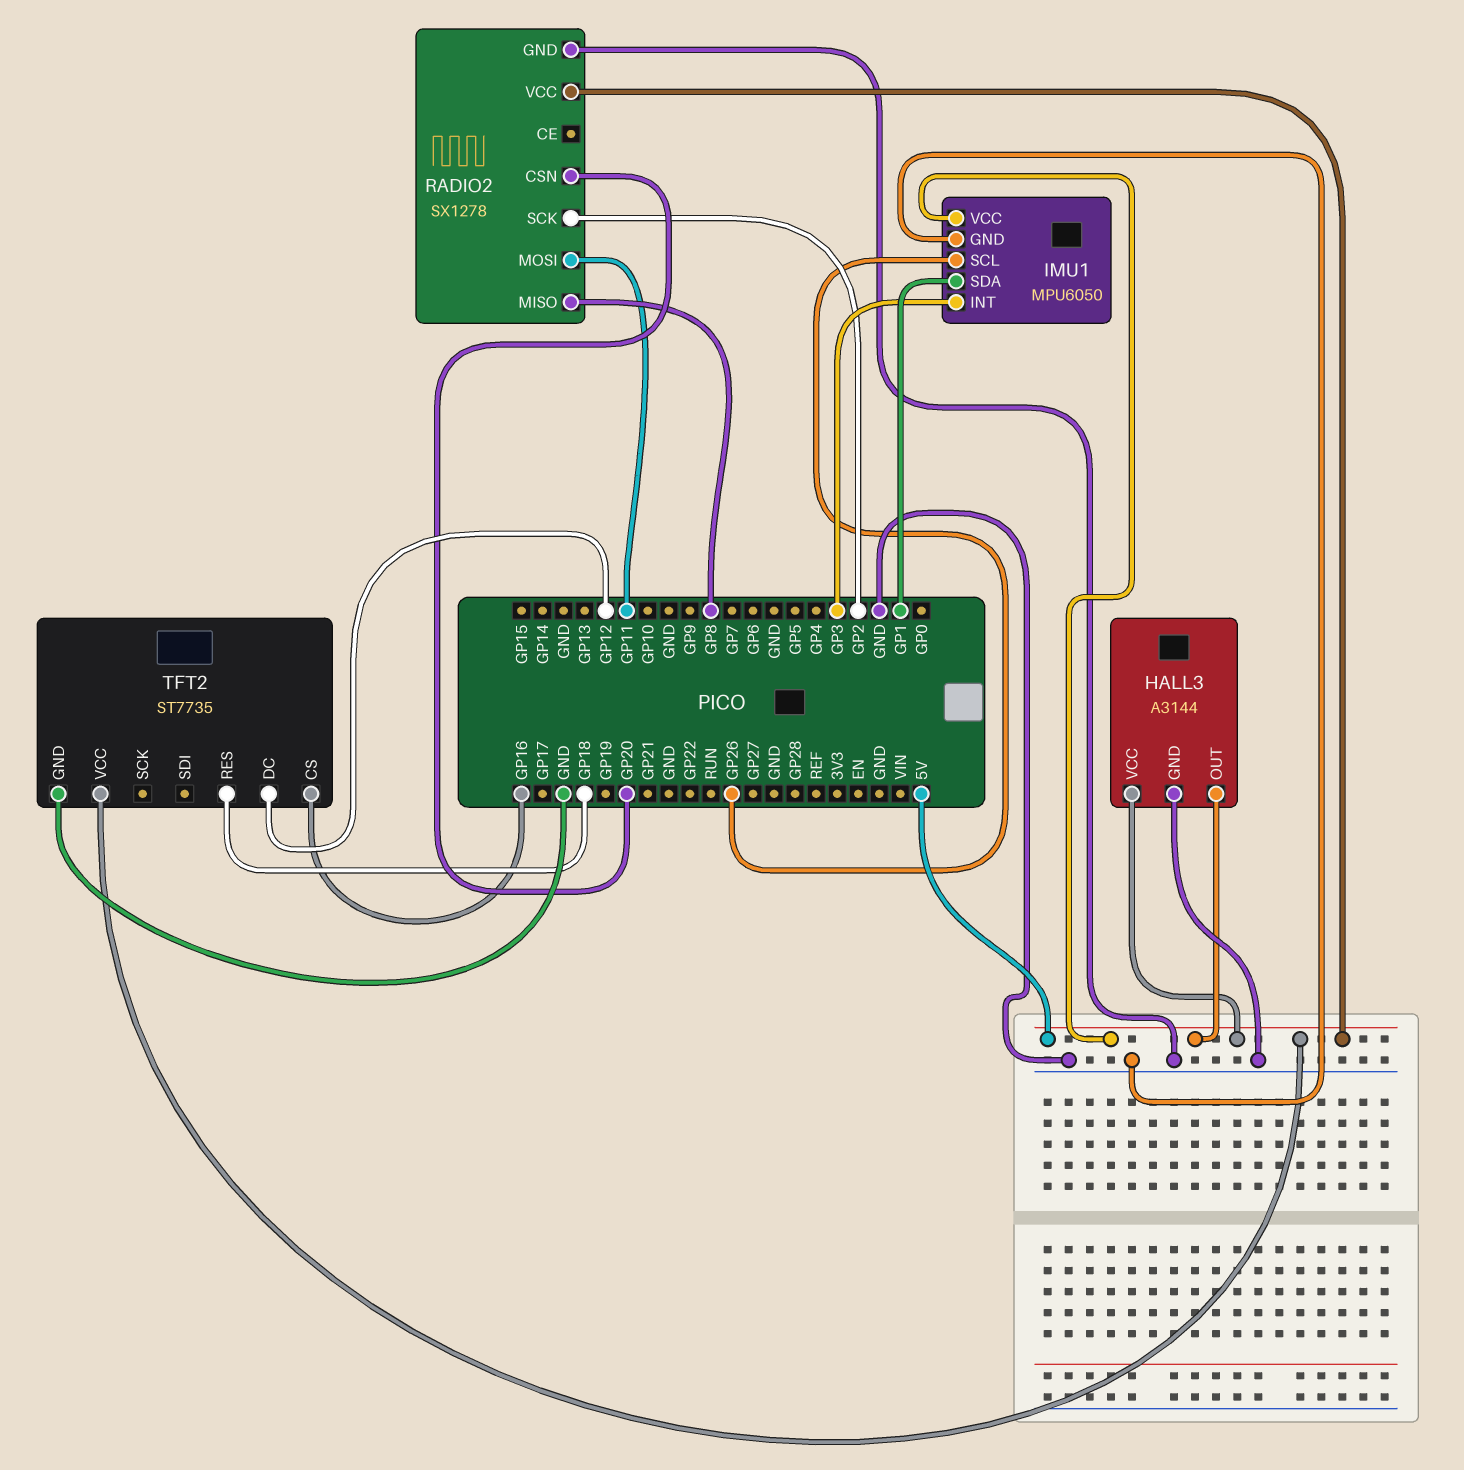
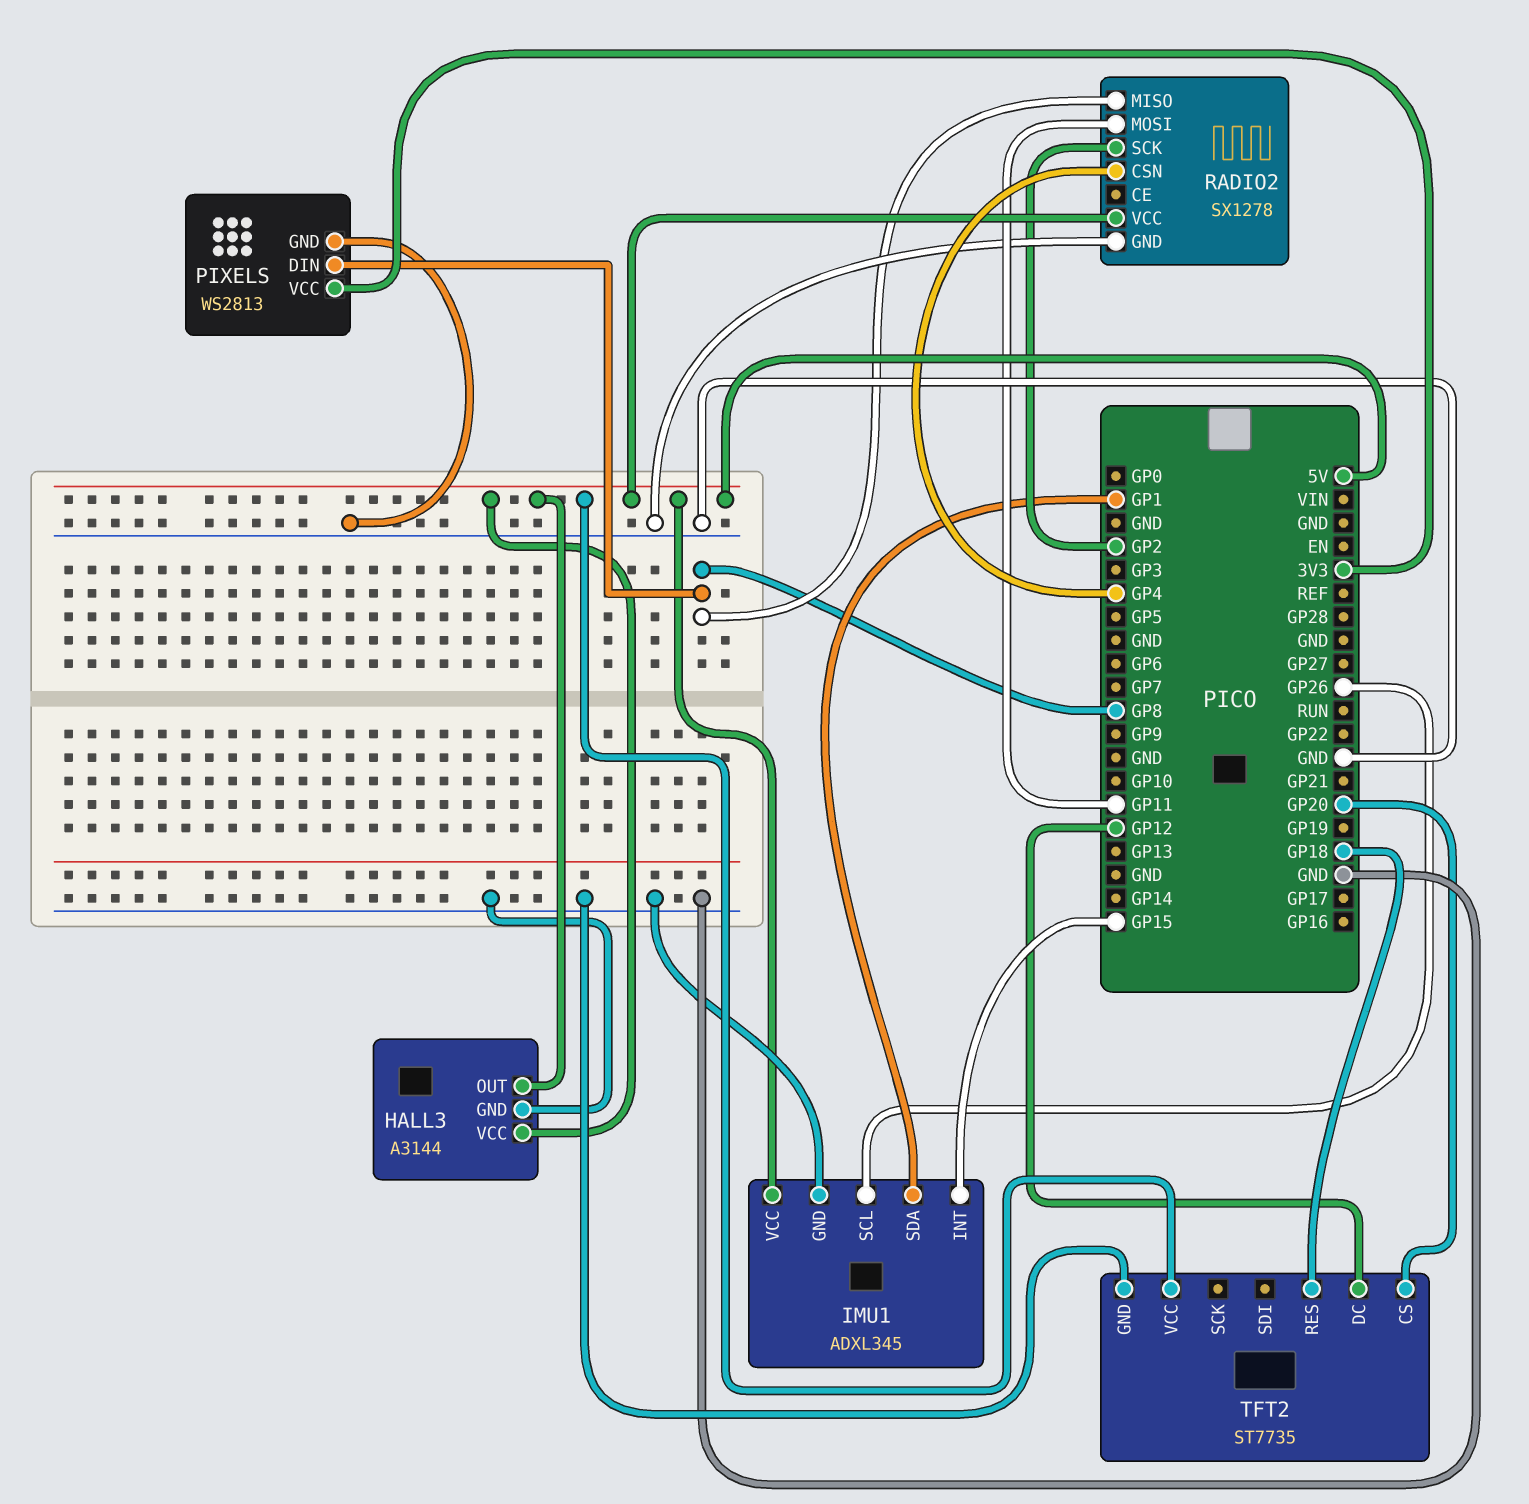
IMU1: MPU6050 -> ADXL345
IMU1 pin INT: GP3 -> GP15
PIXELS: none -> WS2813
PIXELS pin DIN: none -> GP8
PIXELS pin GND: none -> GND
PIXELS pin VCC: none -> 3V3
RADIO2 pin CSN: GP20 -> GP4
TFT2 pin CS: GP16 -> GP20

